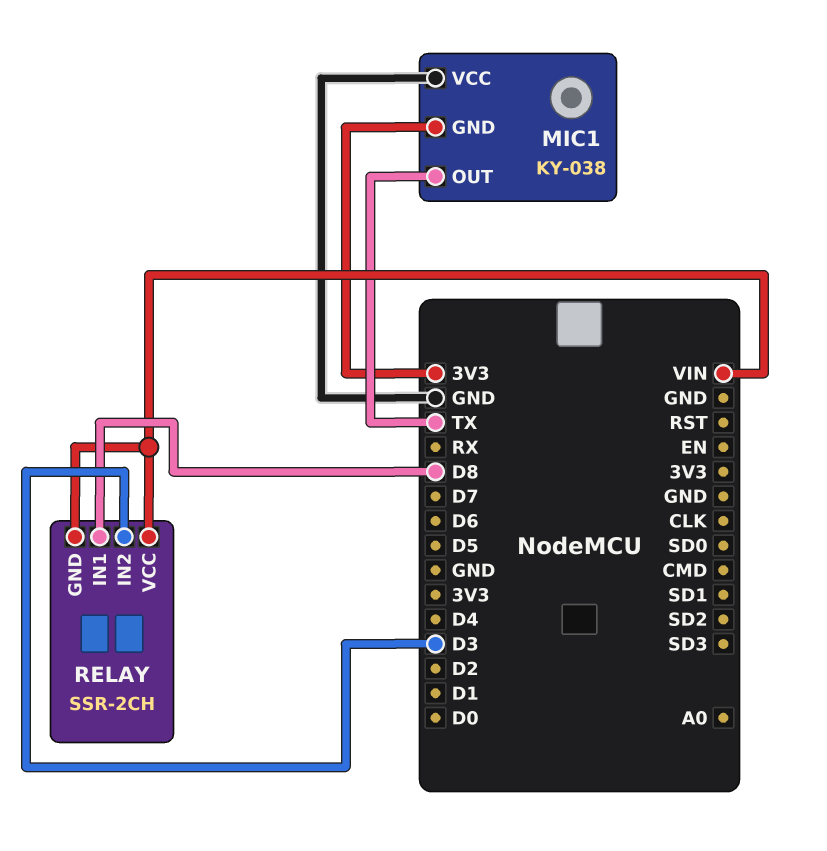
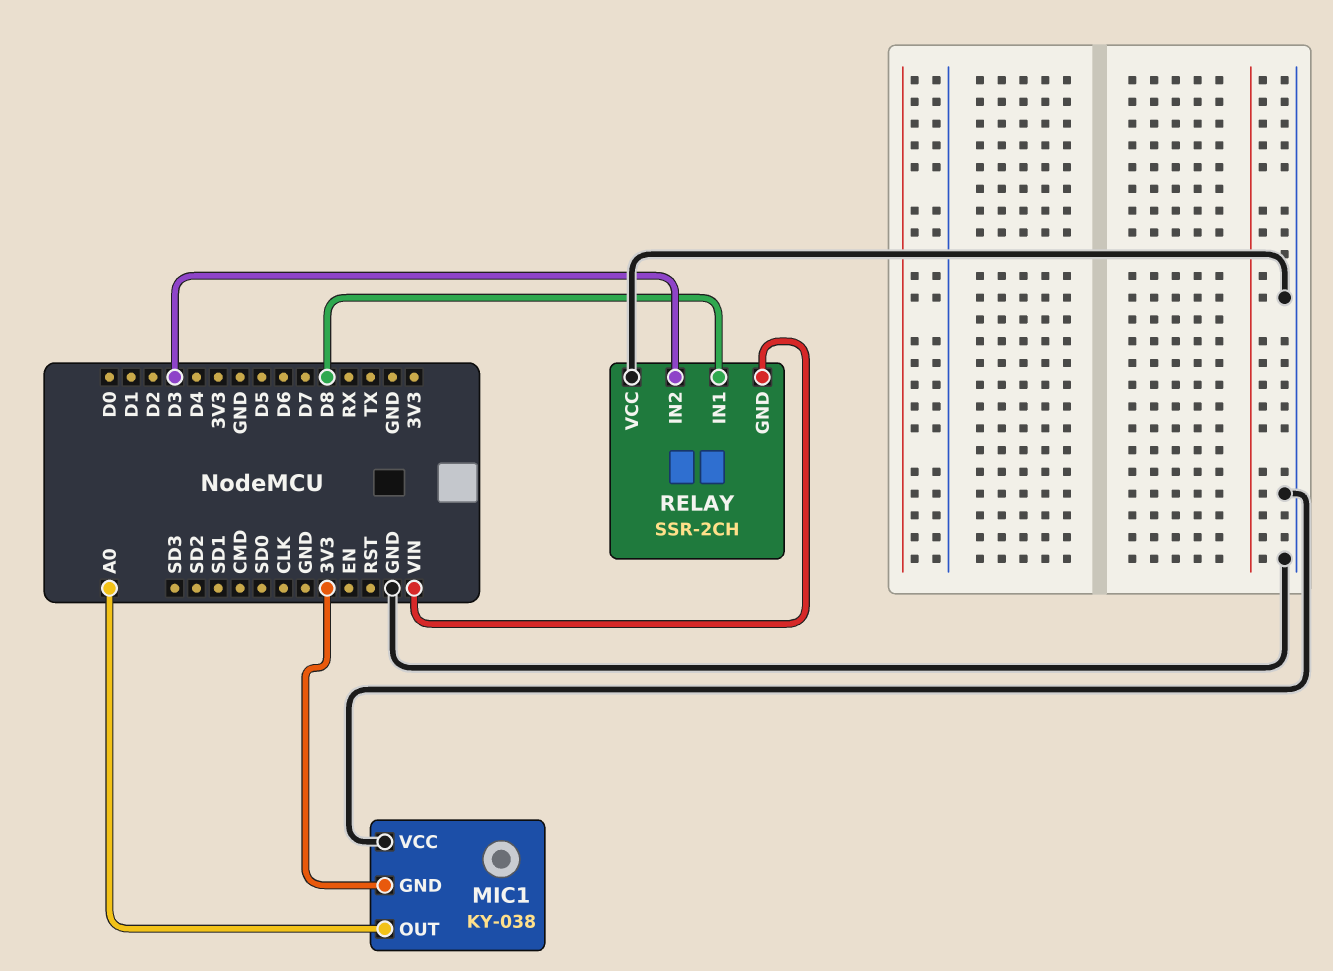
MIC1 pin OUT: TX -> A0
RELAY pin VCC: VIN -> GND

